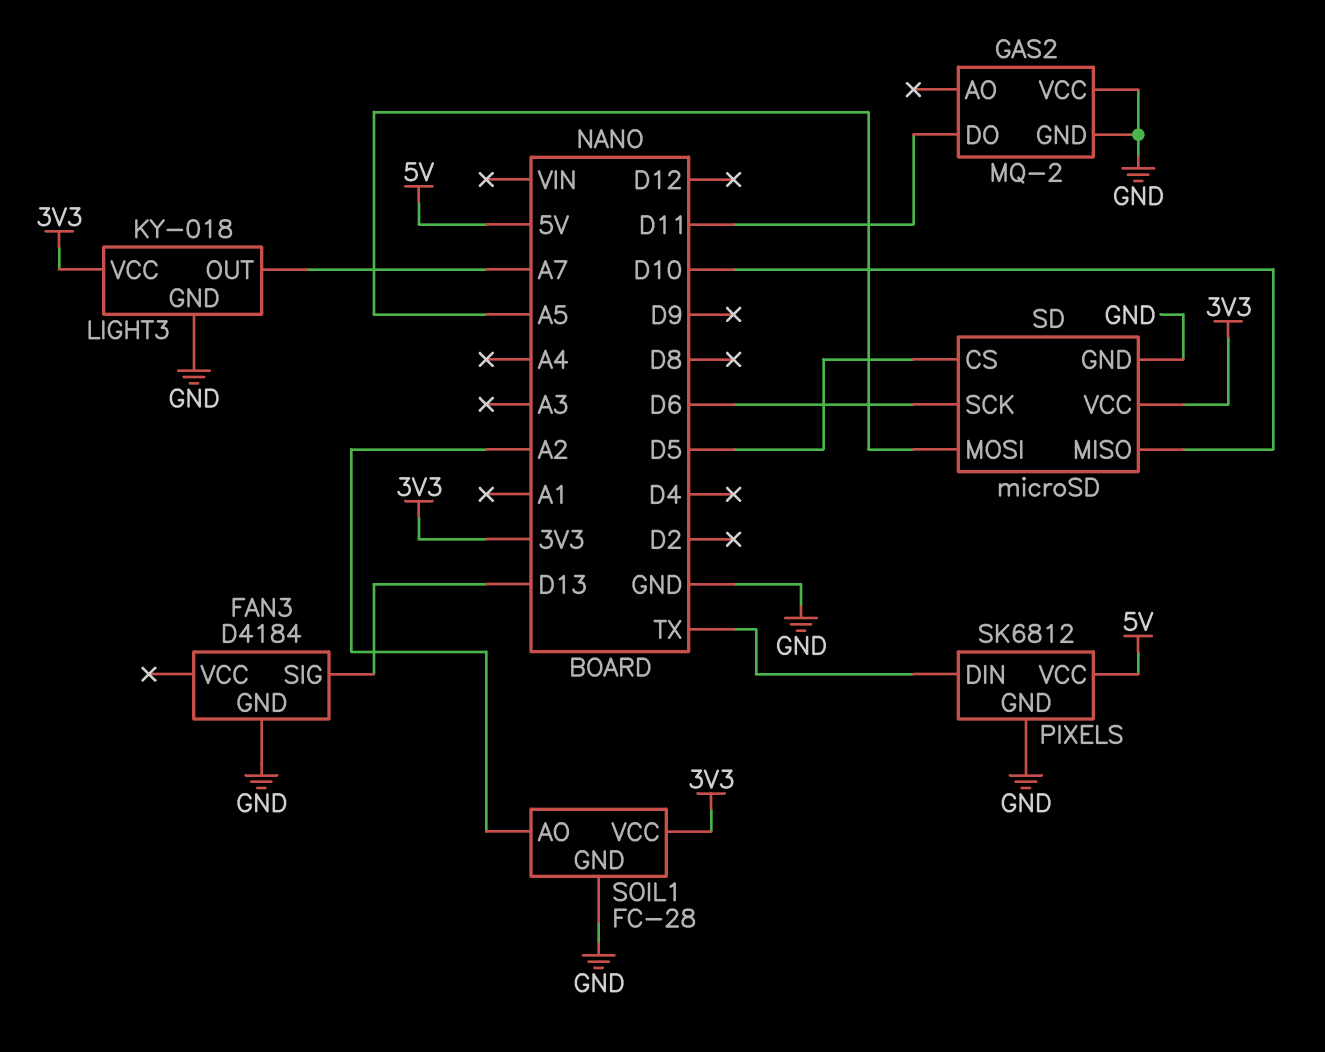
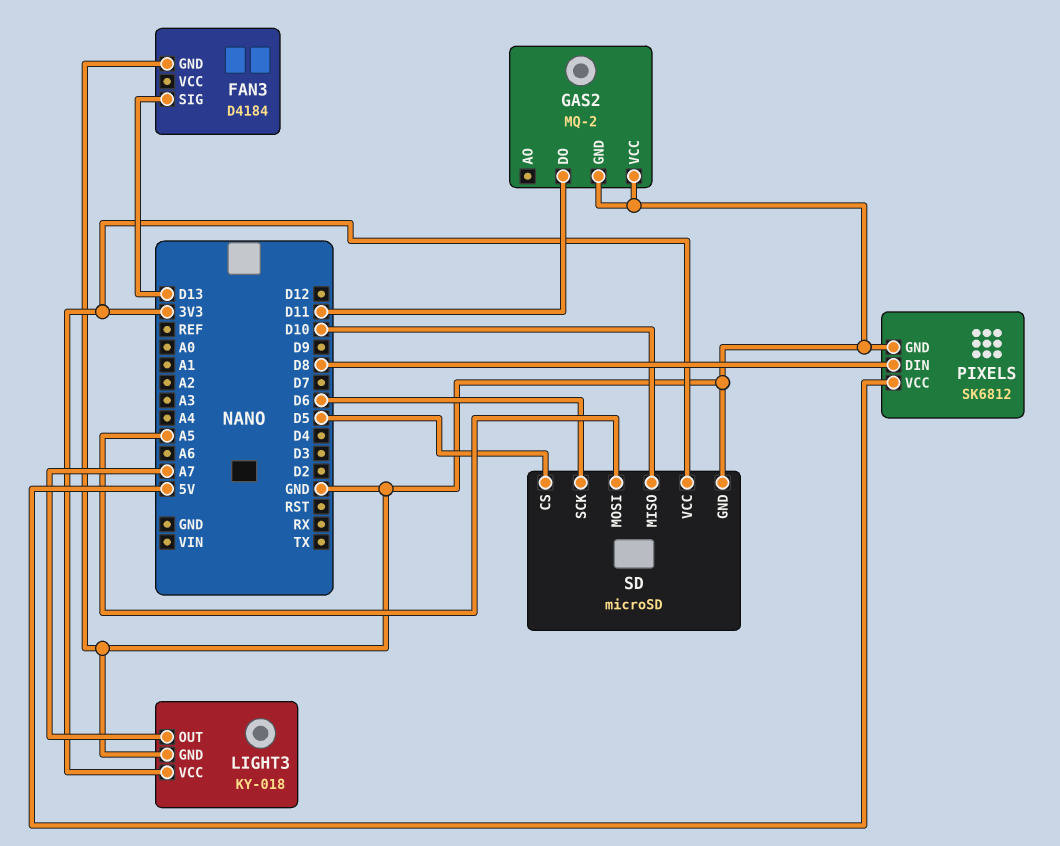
PIXELS pin DIN: TX -> D8
SOIL1: FC-28 -> none
SOIL1 pin AO: A2 -> none
SOIL1 pin GND: GND -> none
SOIL1 pin VCC: 3V3 -> none

